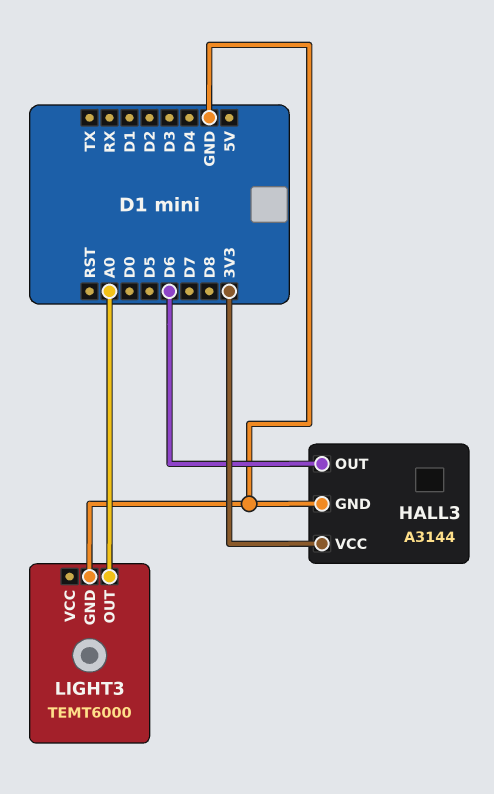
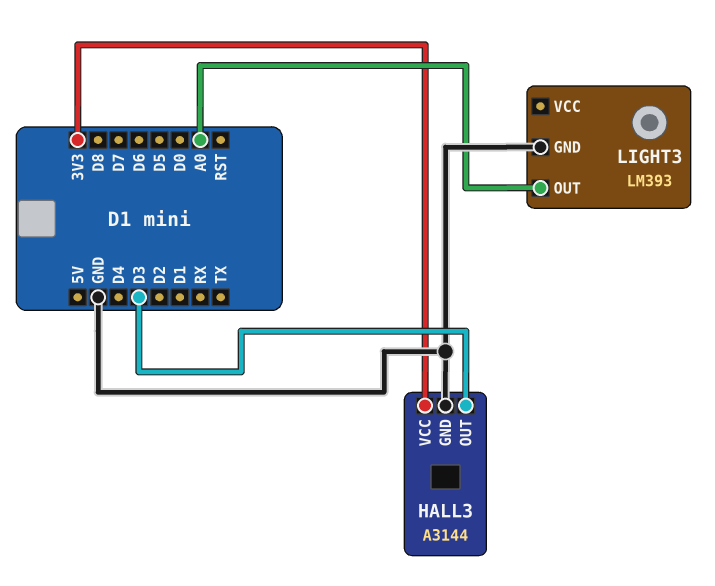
HALL3 pin OUT: D6 -> D3
LIGHT3: TEMT6000 -> LM393

